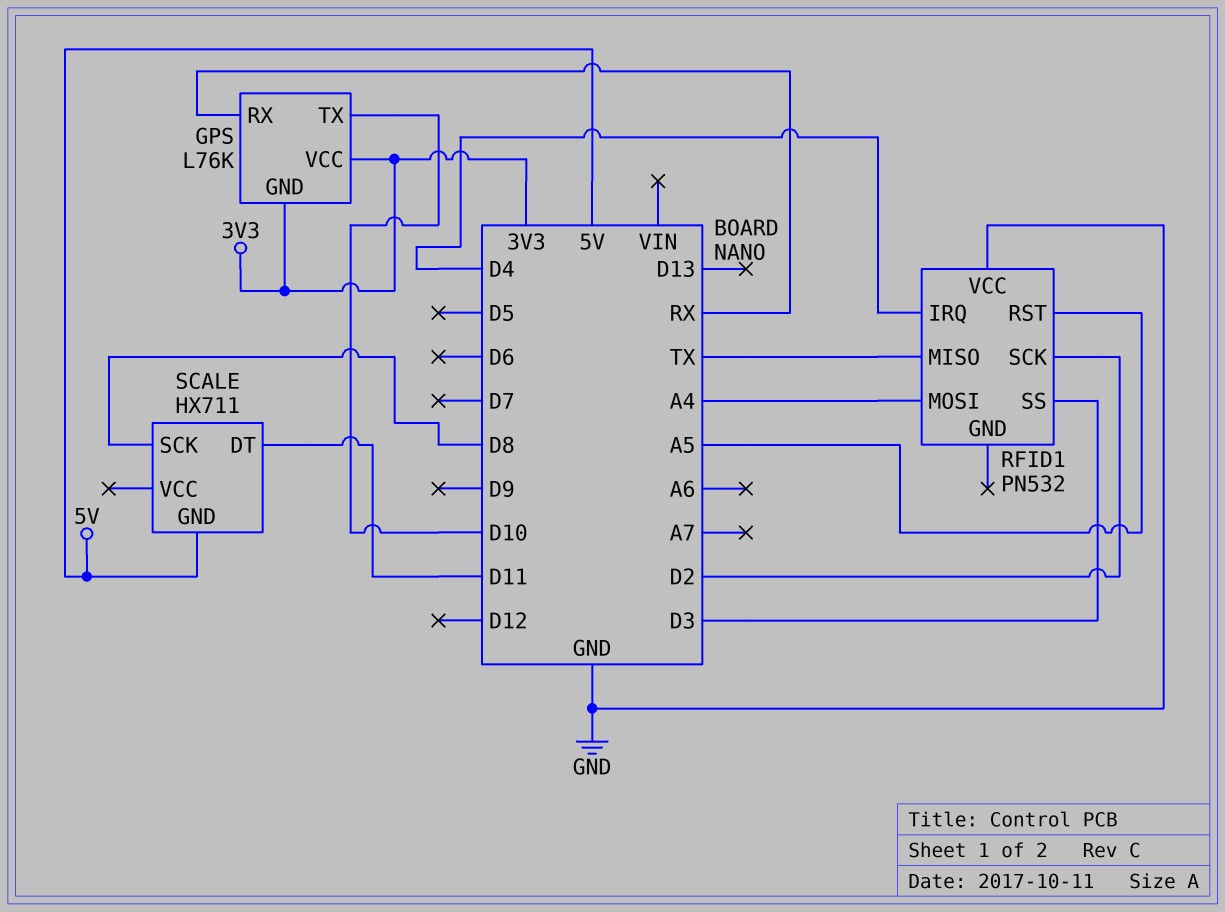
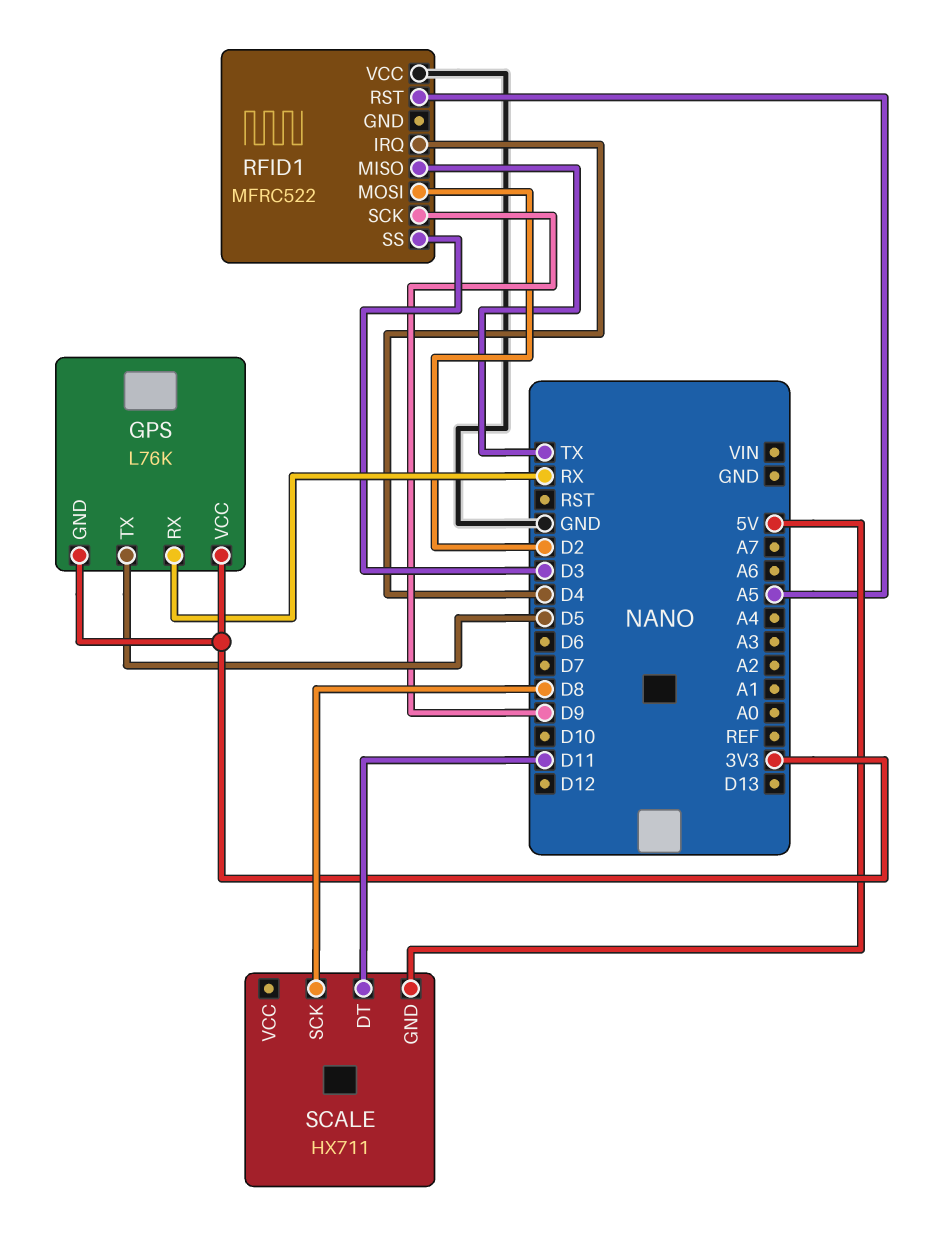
GPS pin TX: D10 -> D5
RFID1: PN532 -> MFRC522
RFID1 pin MOSI: A4 -> D2
RFID1 pin SCK: D2 -> D9

